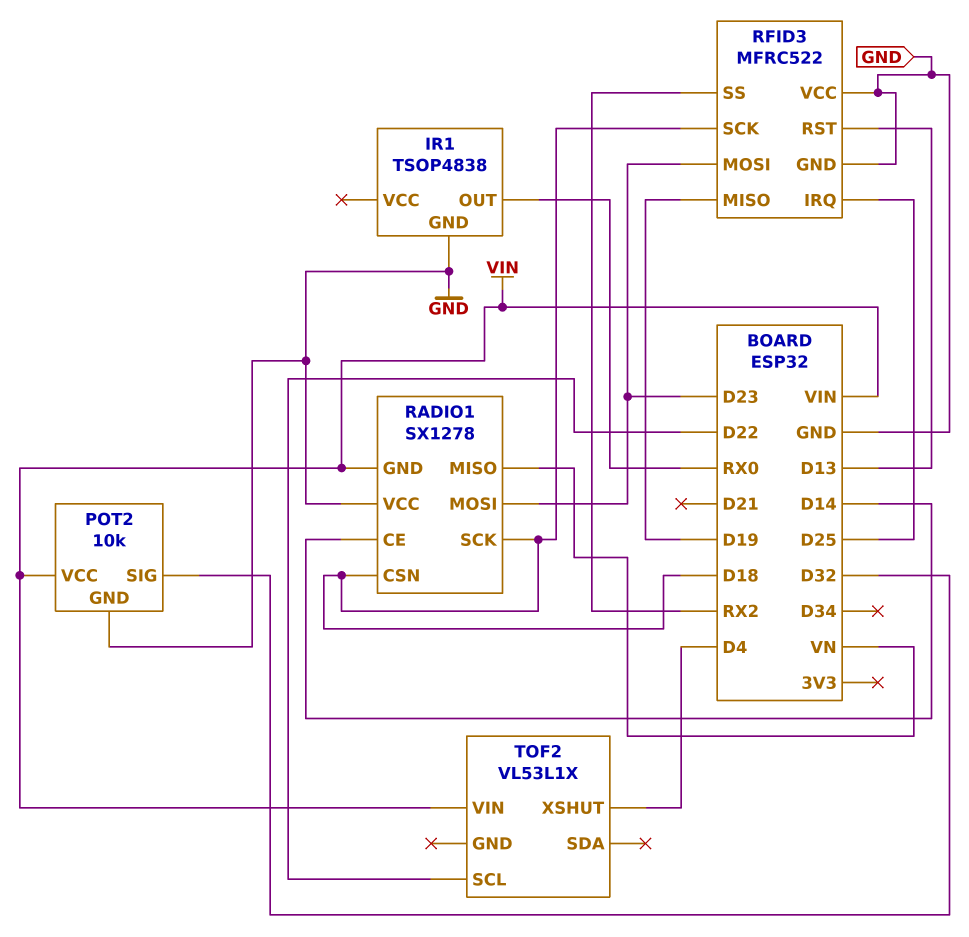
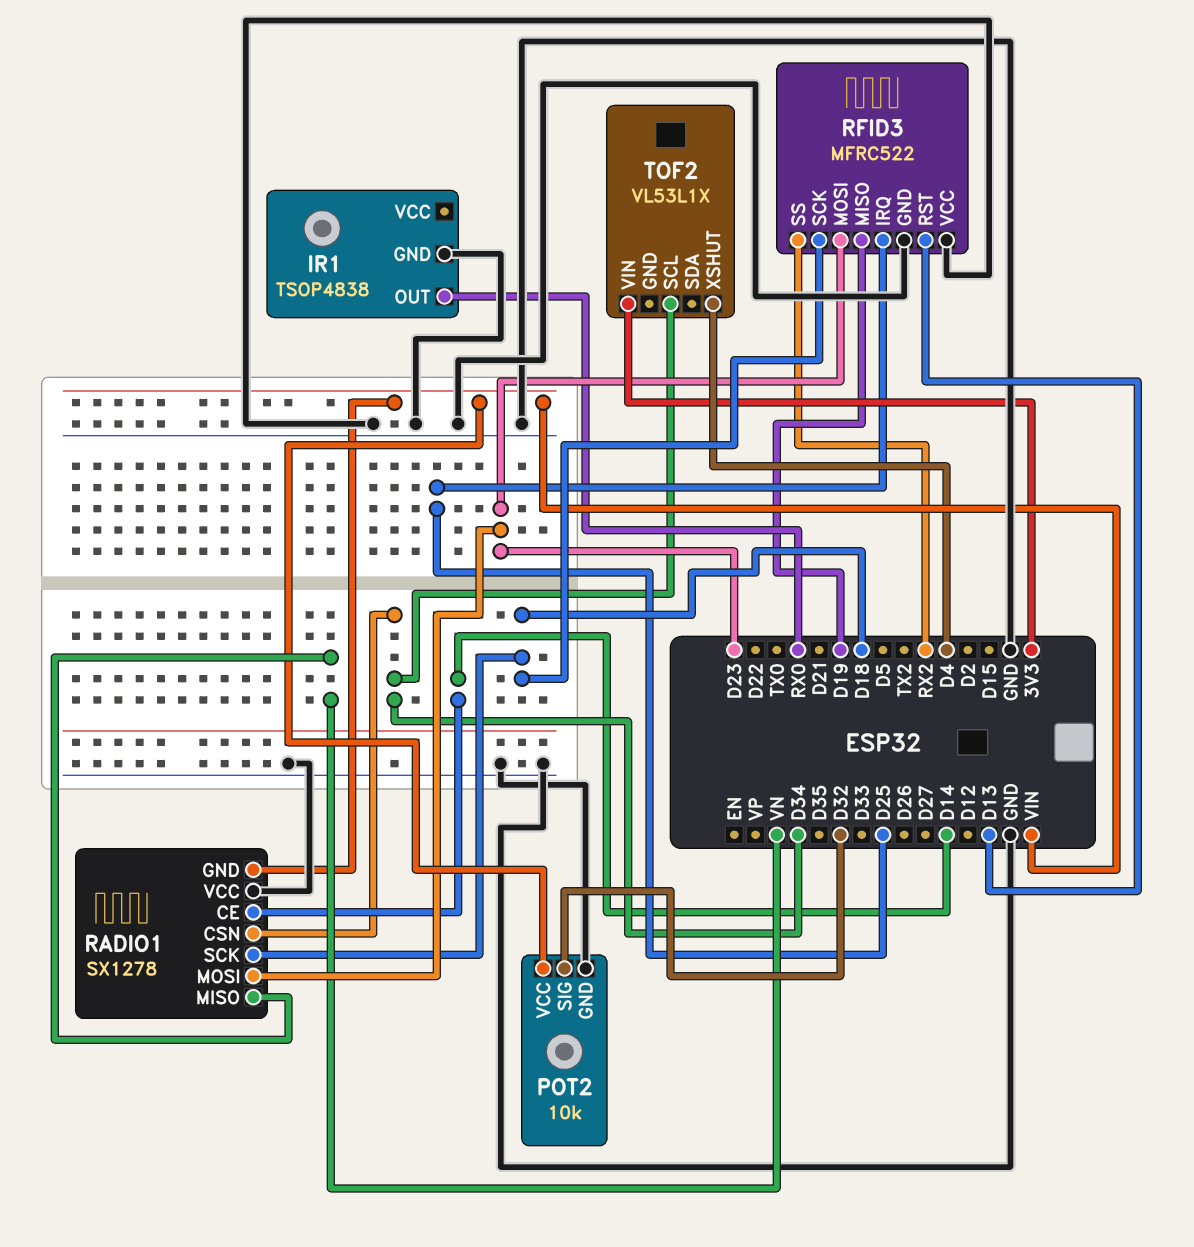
RADIO1 pin CSN: D18 -> D34
TOF2 pin SCL: D22 -> D34
TOF2 pin VIN: VIN -> 3V3

